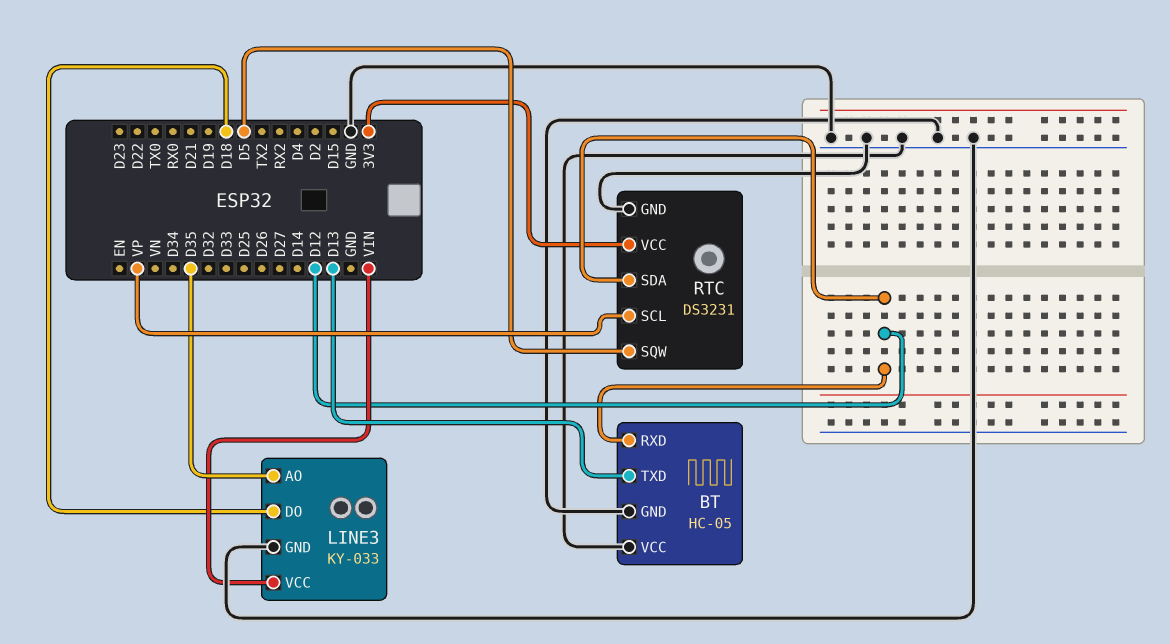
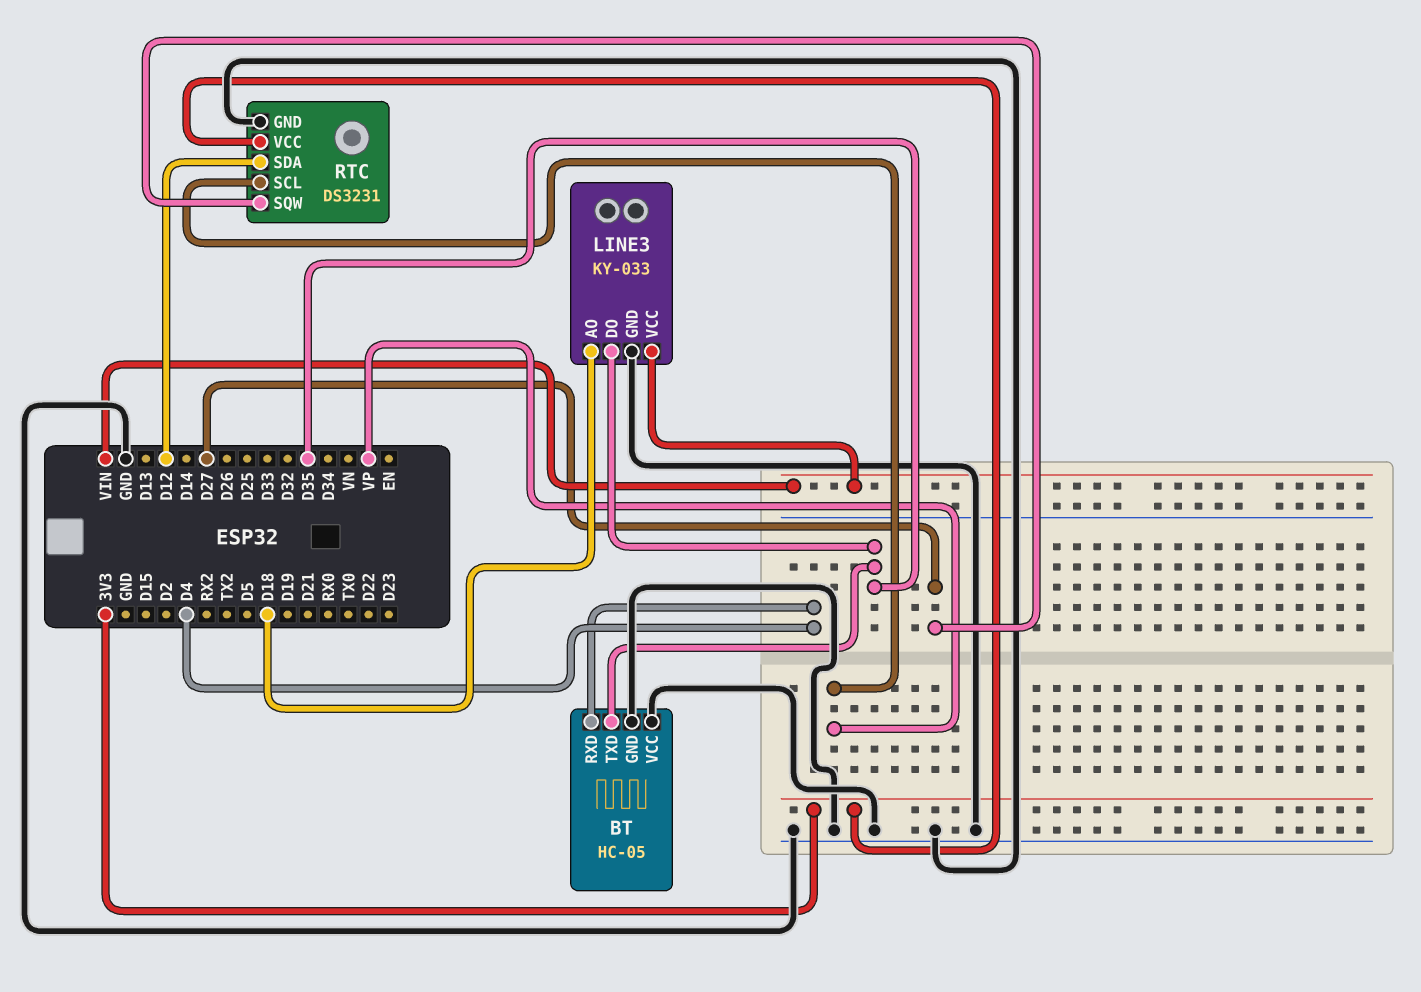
BT pin RXD: D12 -> D4
BT pin TXD: D13 -> D35
LINE3 pin AO: D35 -> D18
LINE3 pin DO: D18 -> D35
RTC pin SQW: D5 -> D27

